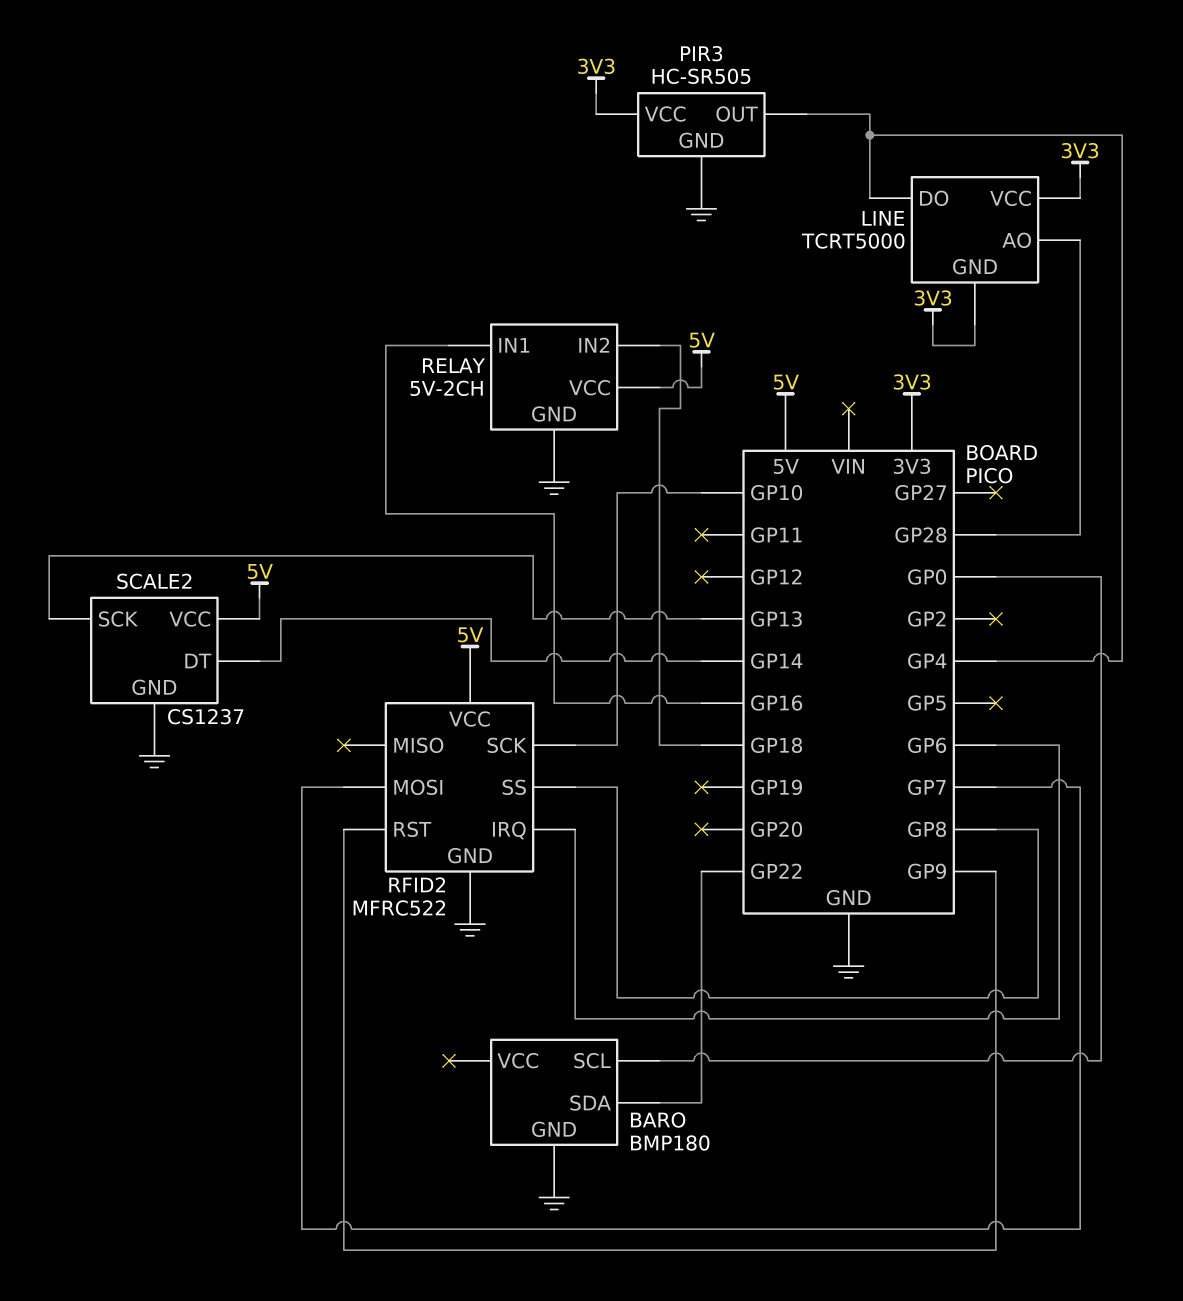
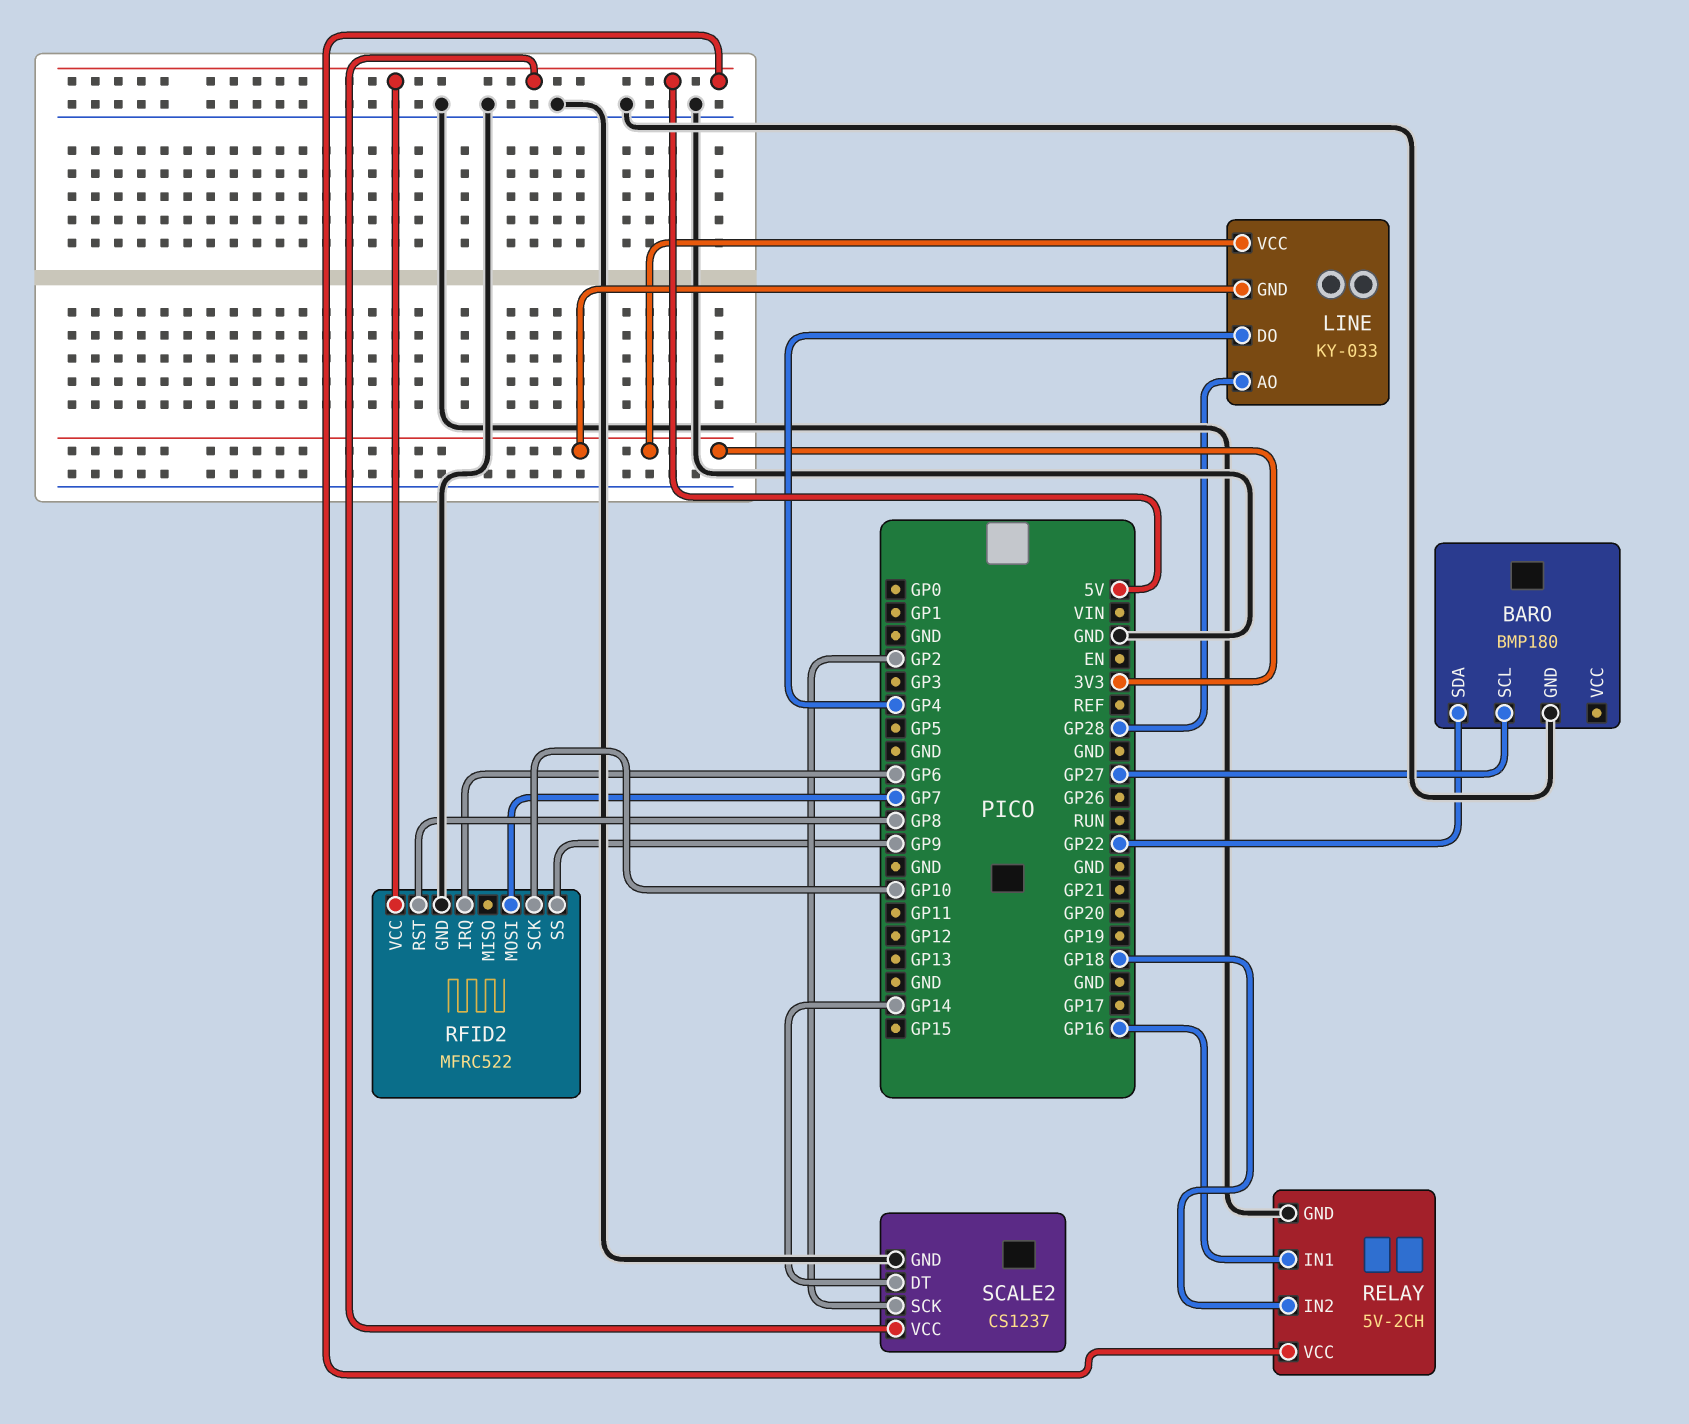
BARO pin SCL: GP0 -> GP27
LINE: TCRT5000 -> KY-033
PIR3: HC-SR505 -> none
PIR3 pin GND: GND -> none
PIR3 pin OUT: GP4 -> none
PIR3 pin VCC: 3V3 -> none
RFID2 pin RST: GP9 -> GP8
RFID2 pin SS: GP8 -> GP9
SCALE2 pin SCK: GP13 -> GP2

